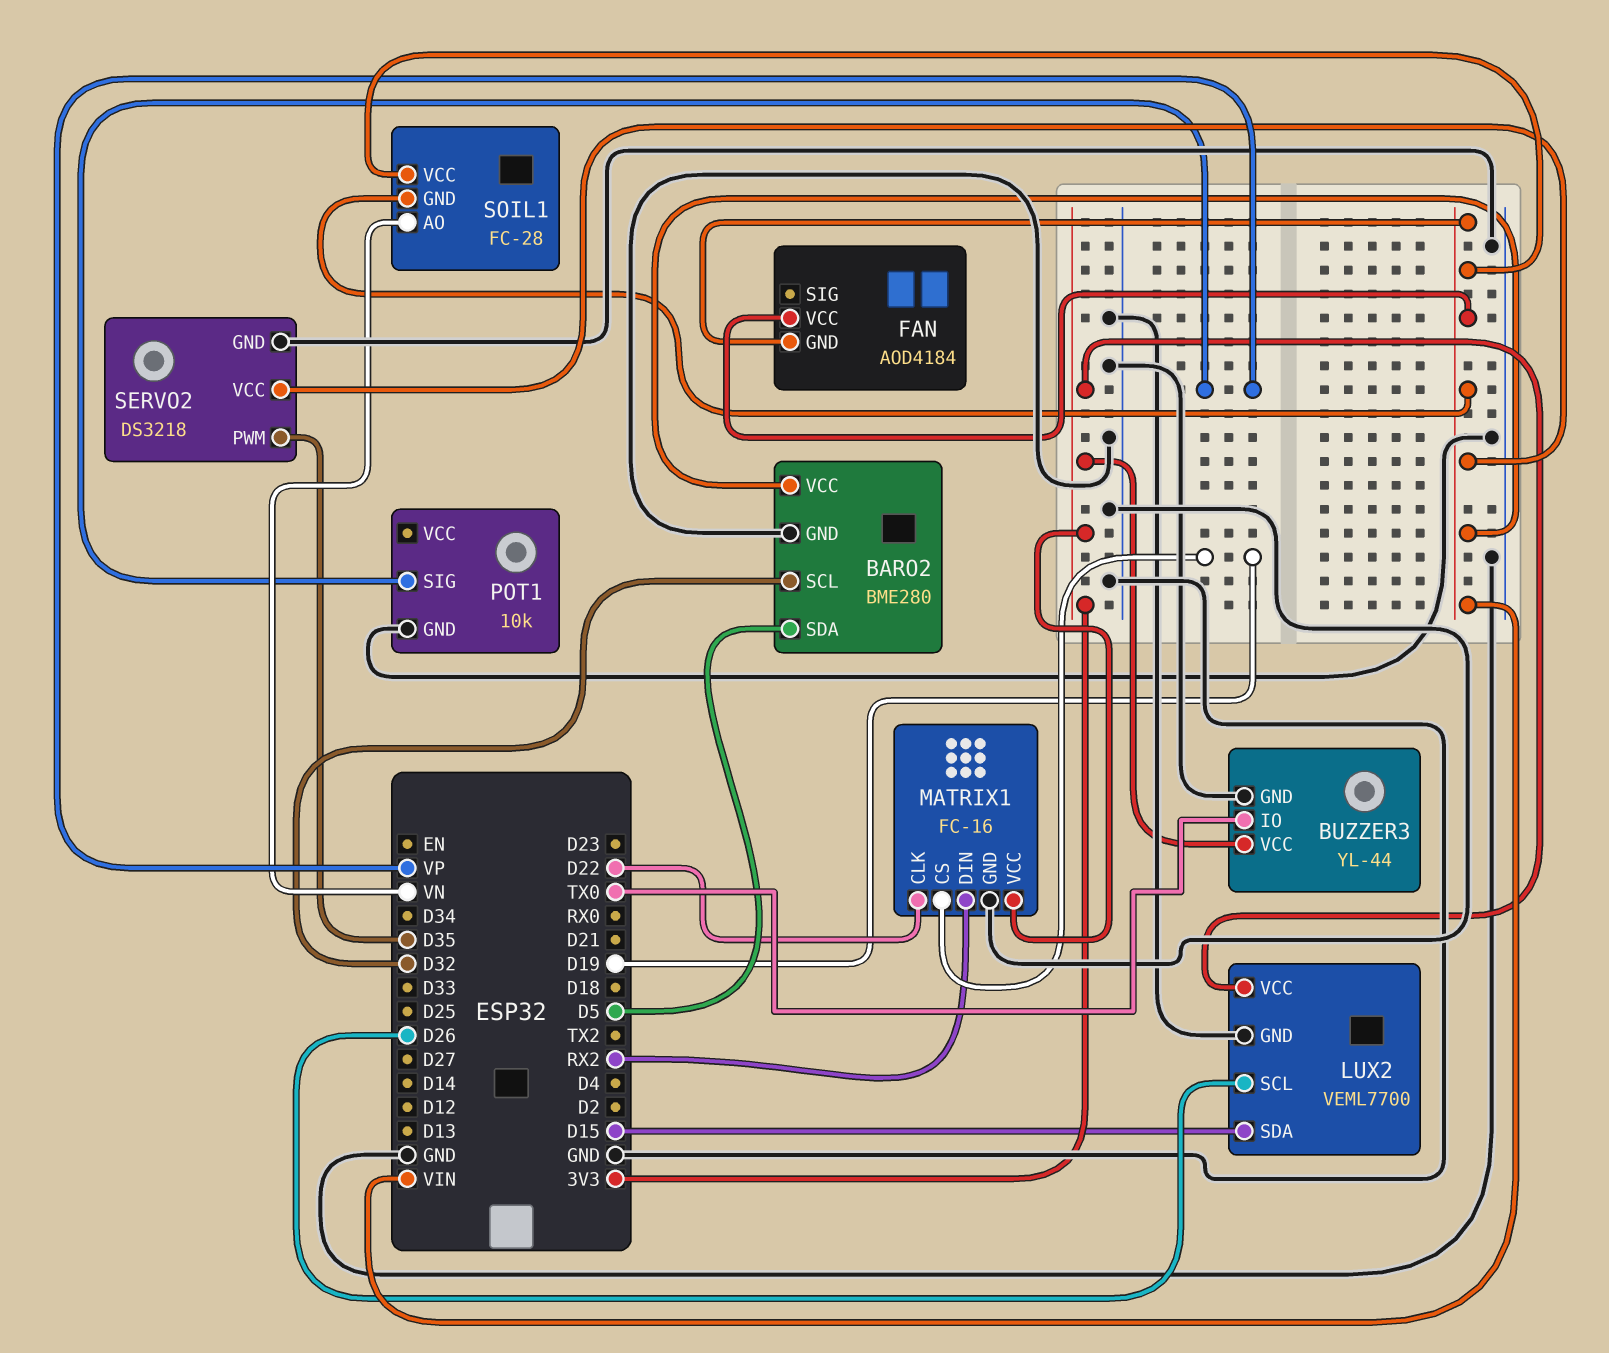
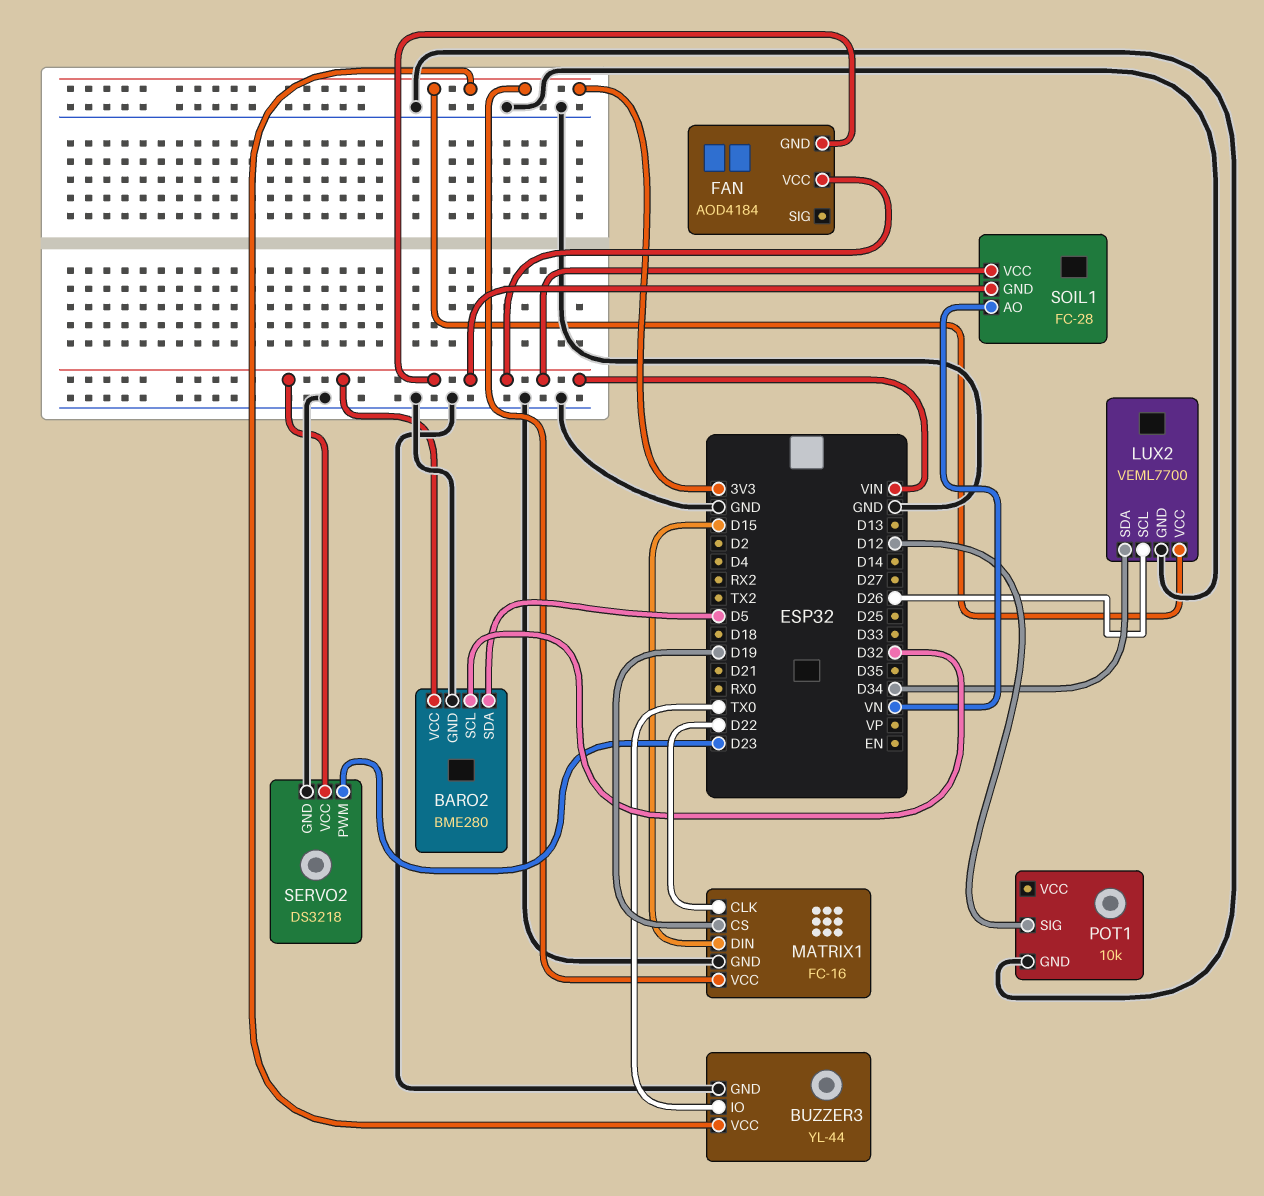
LUX2 pin SDA: D15 -> D34
MATRIX1 pin DIN: RX2 -> D15
POT1 pin SIG: VP -> D12
SERVO2 pin PWM: D35 -> D23

